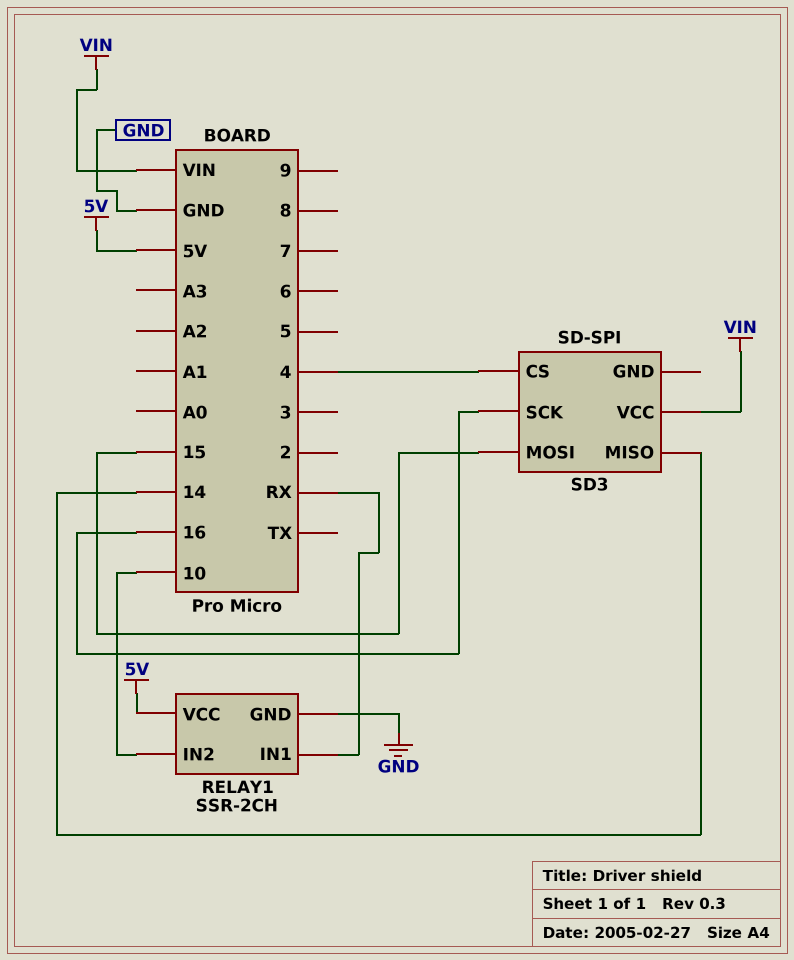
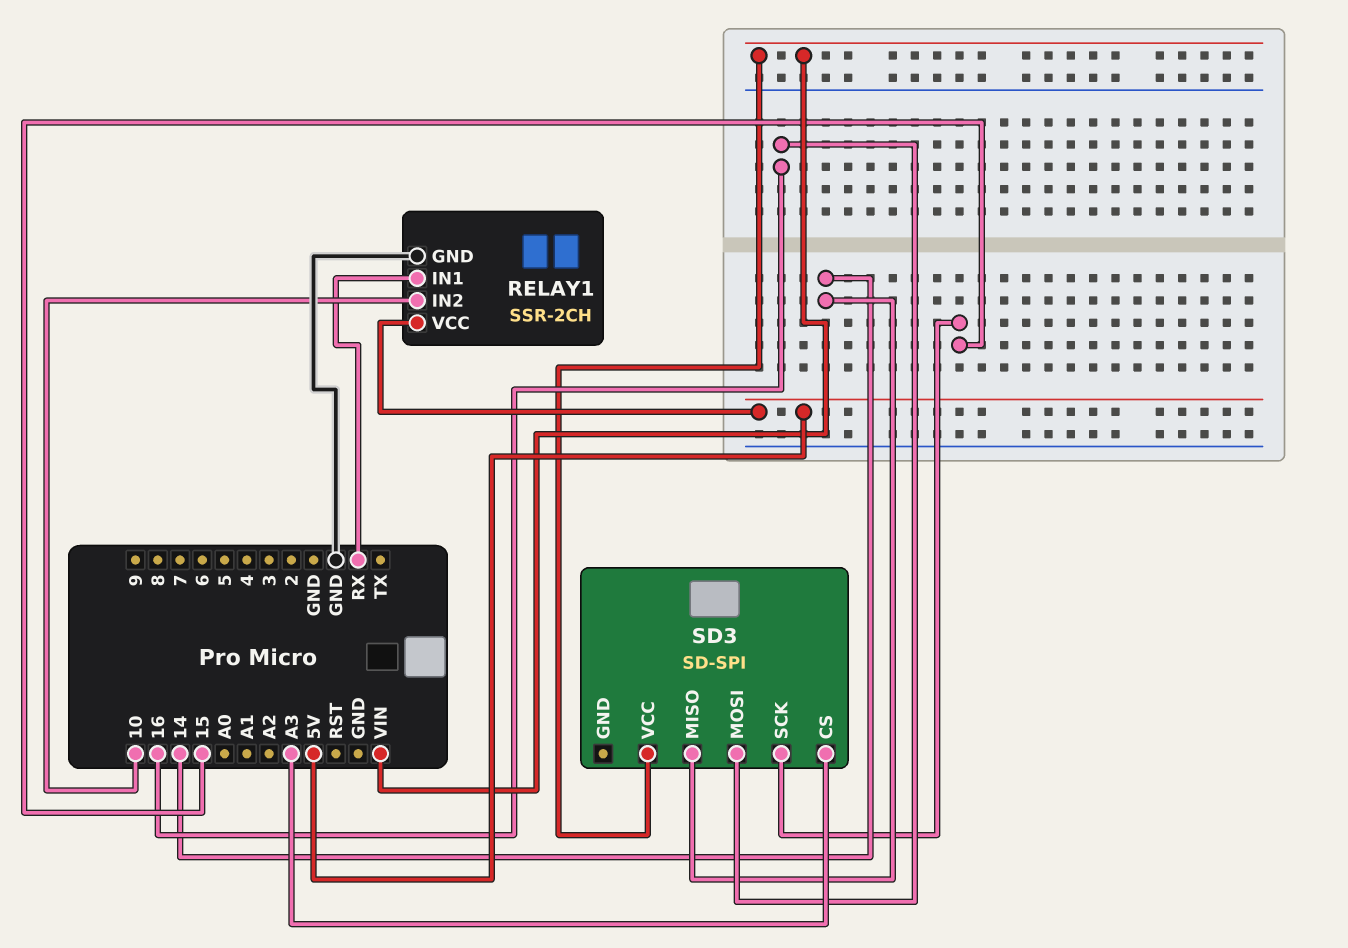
SD3 pin CS: 4 -> A3
SD3 pin MOSI: 15 -> 16
SD3 pin SCK: 16 -> 15

